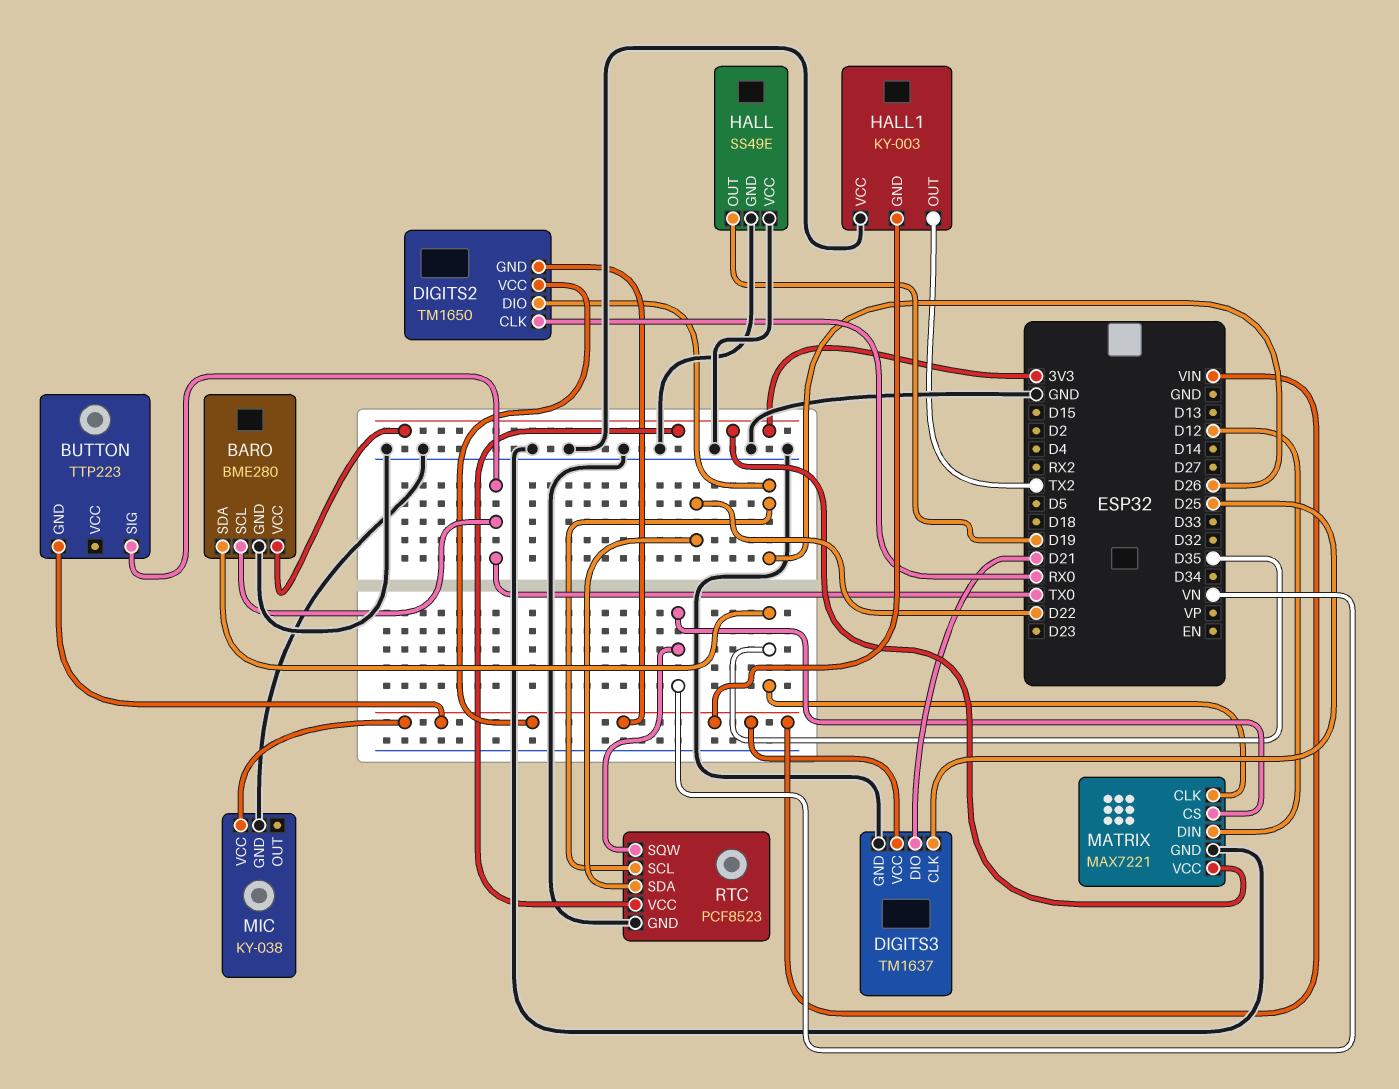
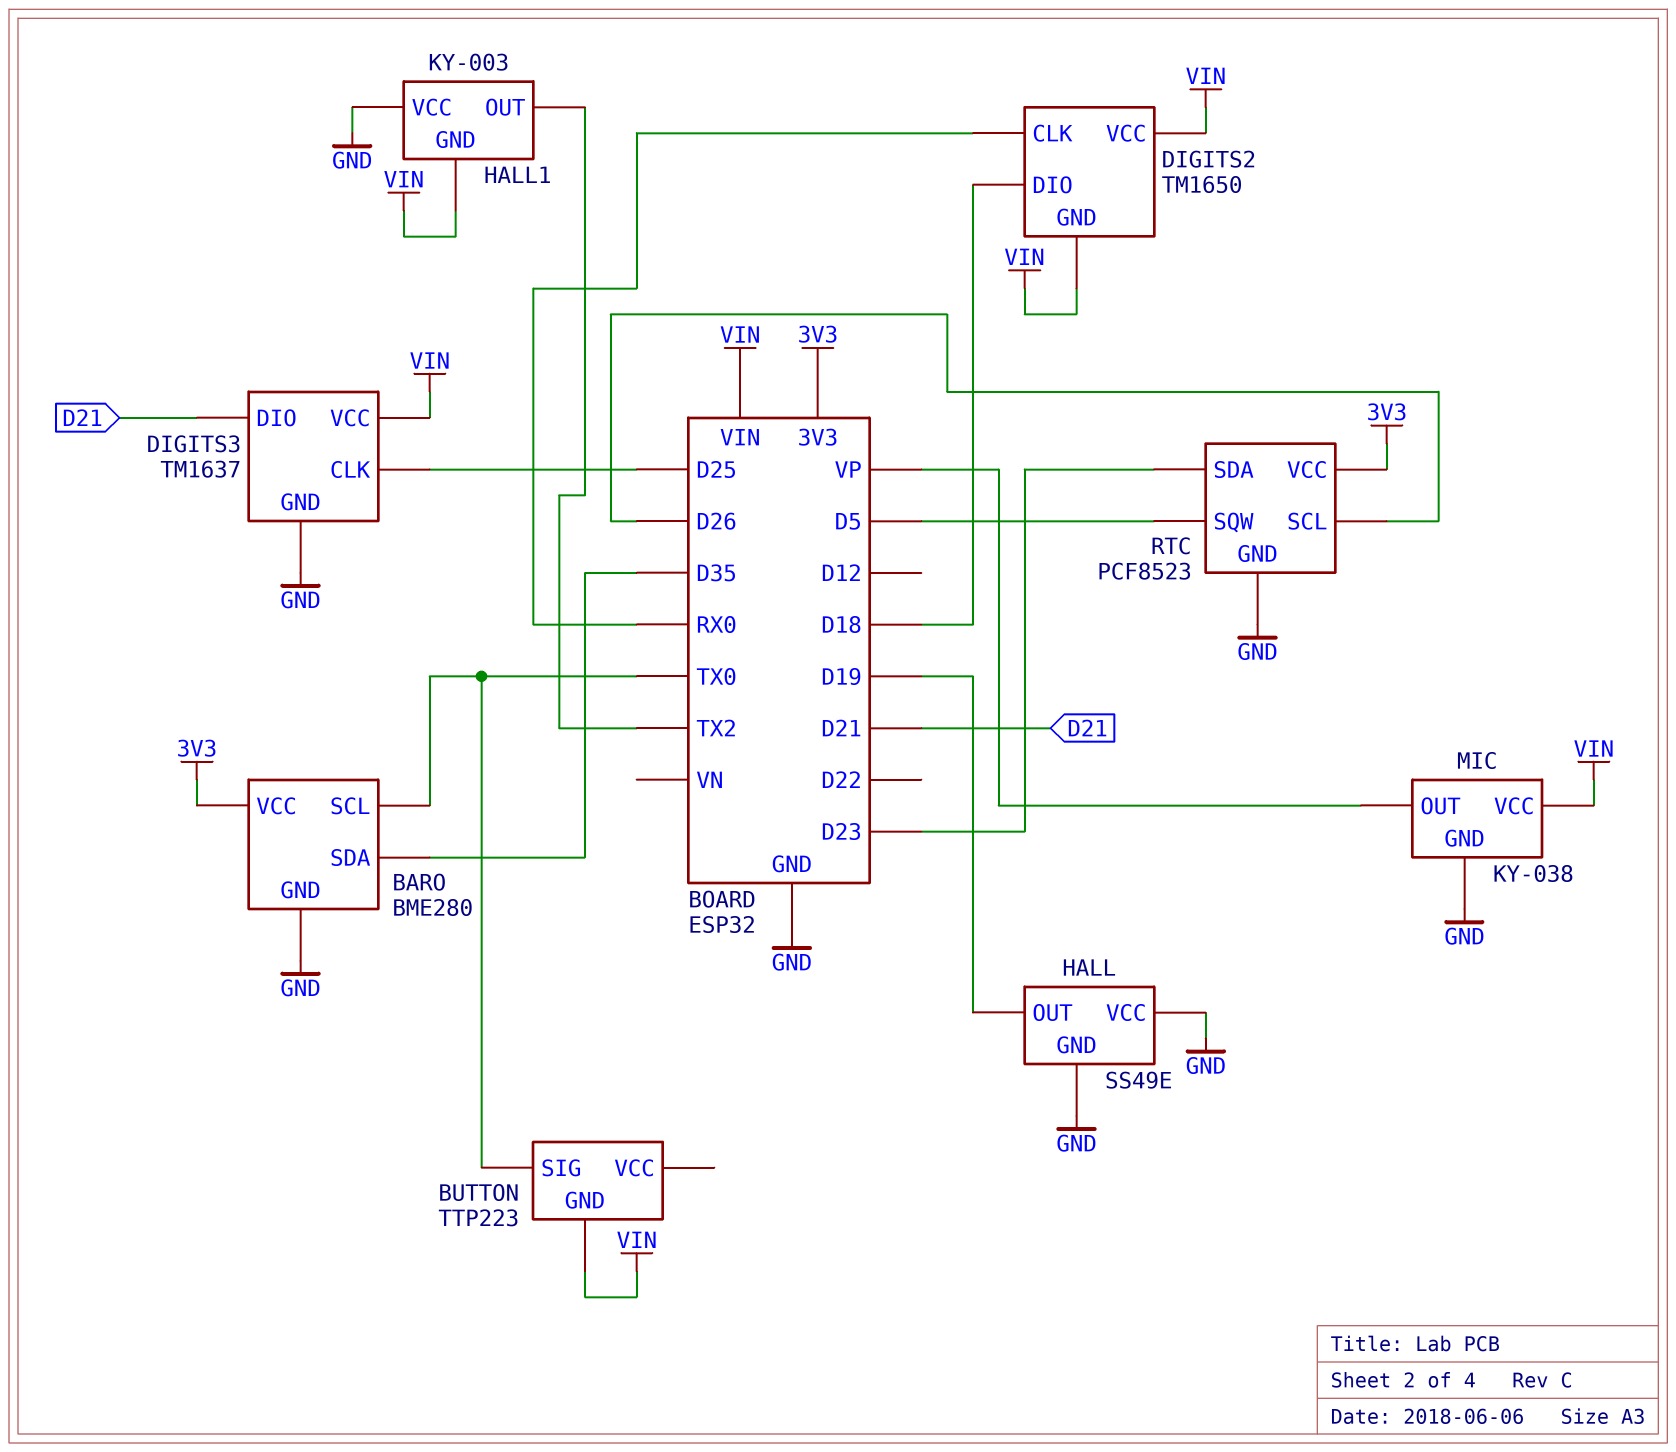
DIGITS2 pin DIO: D26 -> D18
MATRIX: MAX7221 -> none
MATRIX pin CLK: D35 -> none
MATRIX pin CS: VN -> none
MATRIX pin DIN: D12 -> none
MATRIX pin GND: GND -> none
MATRIX pin VCC: 3V3 -> none
MIC pin OUT: none -> VP
RTC pin SDA: D22 -> D23
RTC pin SQW: VN -> D5

